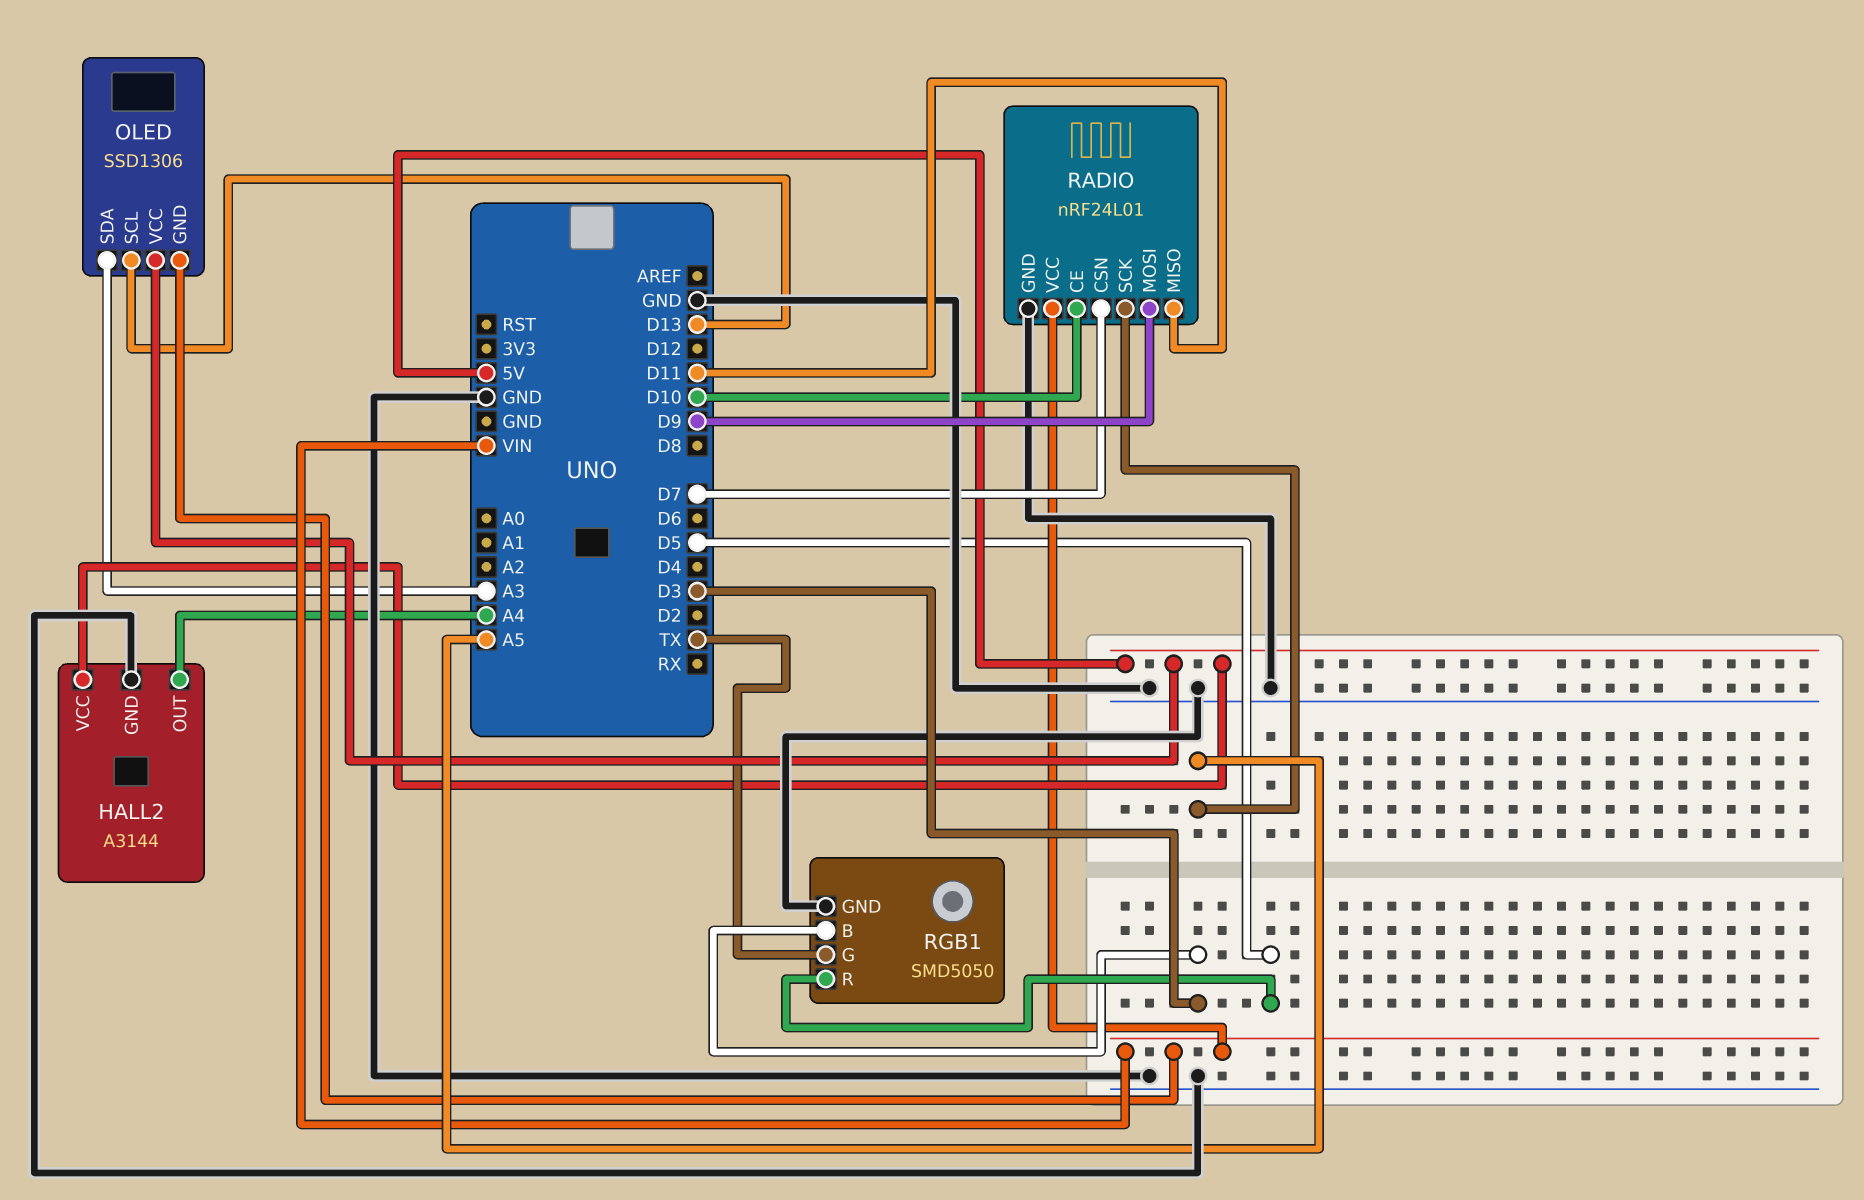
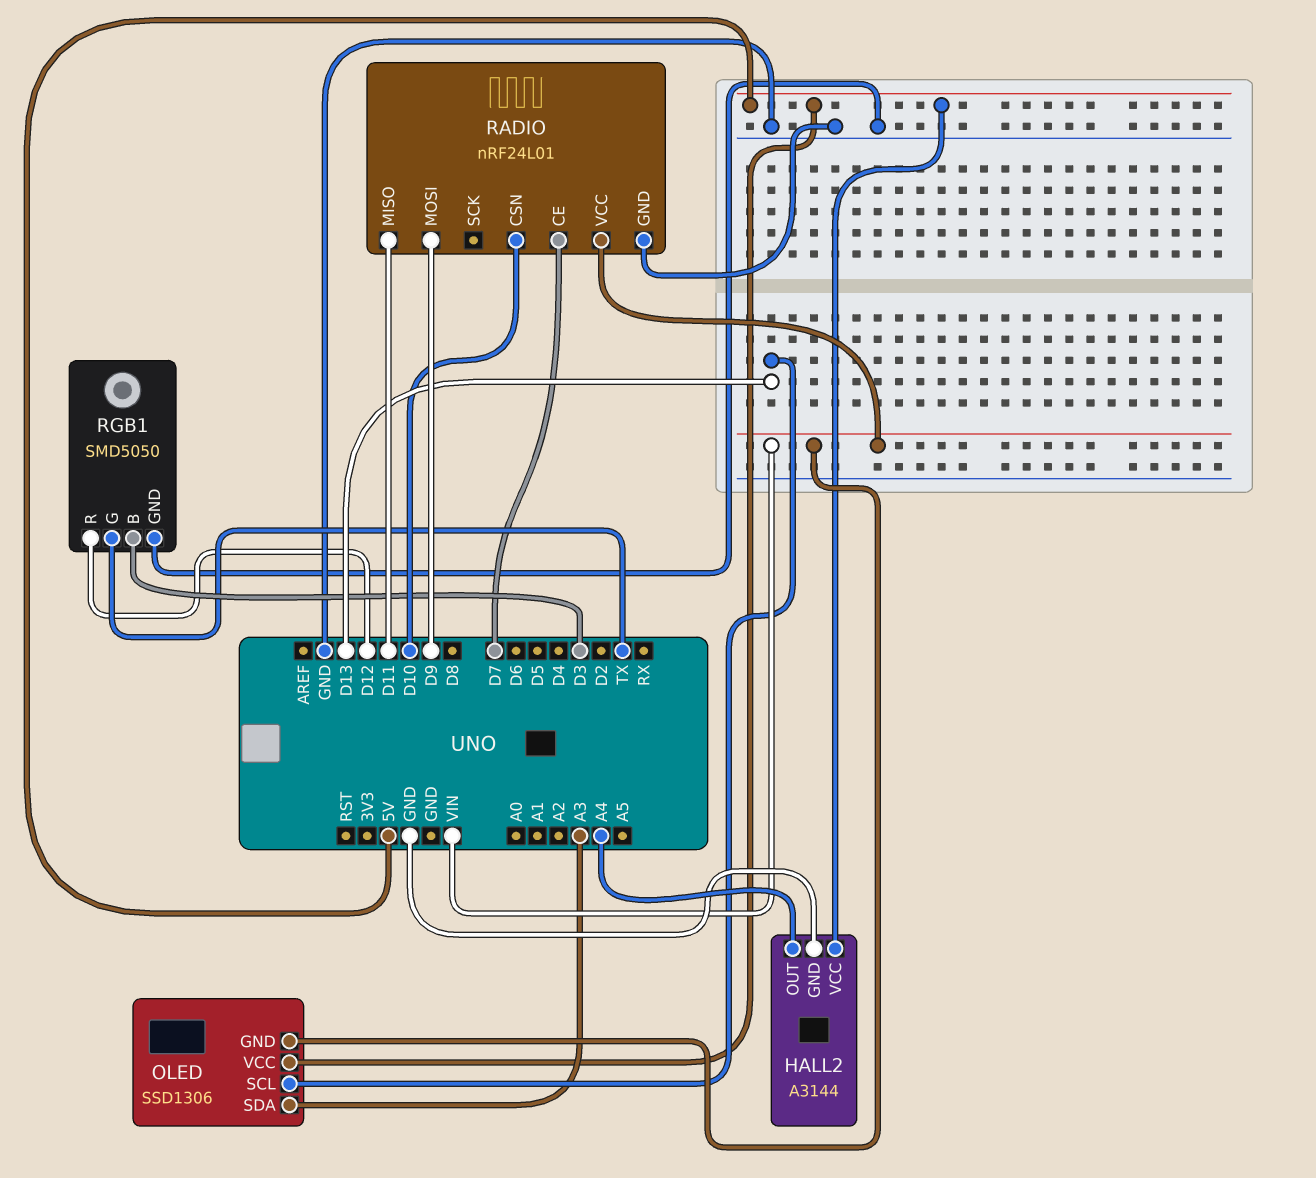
RADIO pin CE: D10 -> D7
RADIO pin CSN: D7 -> D10
RADIO pin SCK: A5 -> none
RGB1 pin R: D5 -> D12

